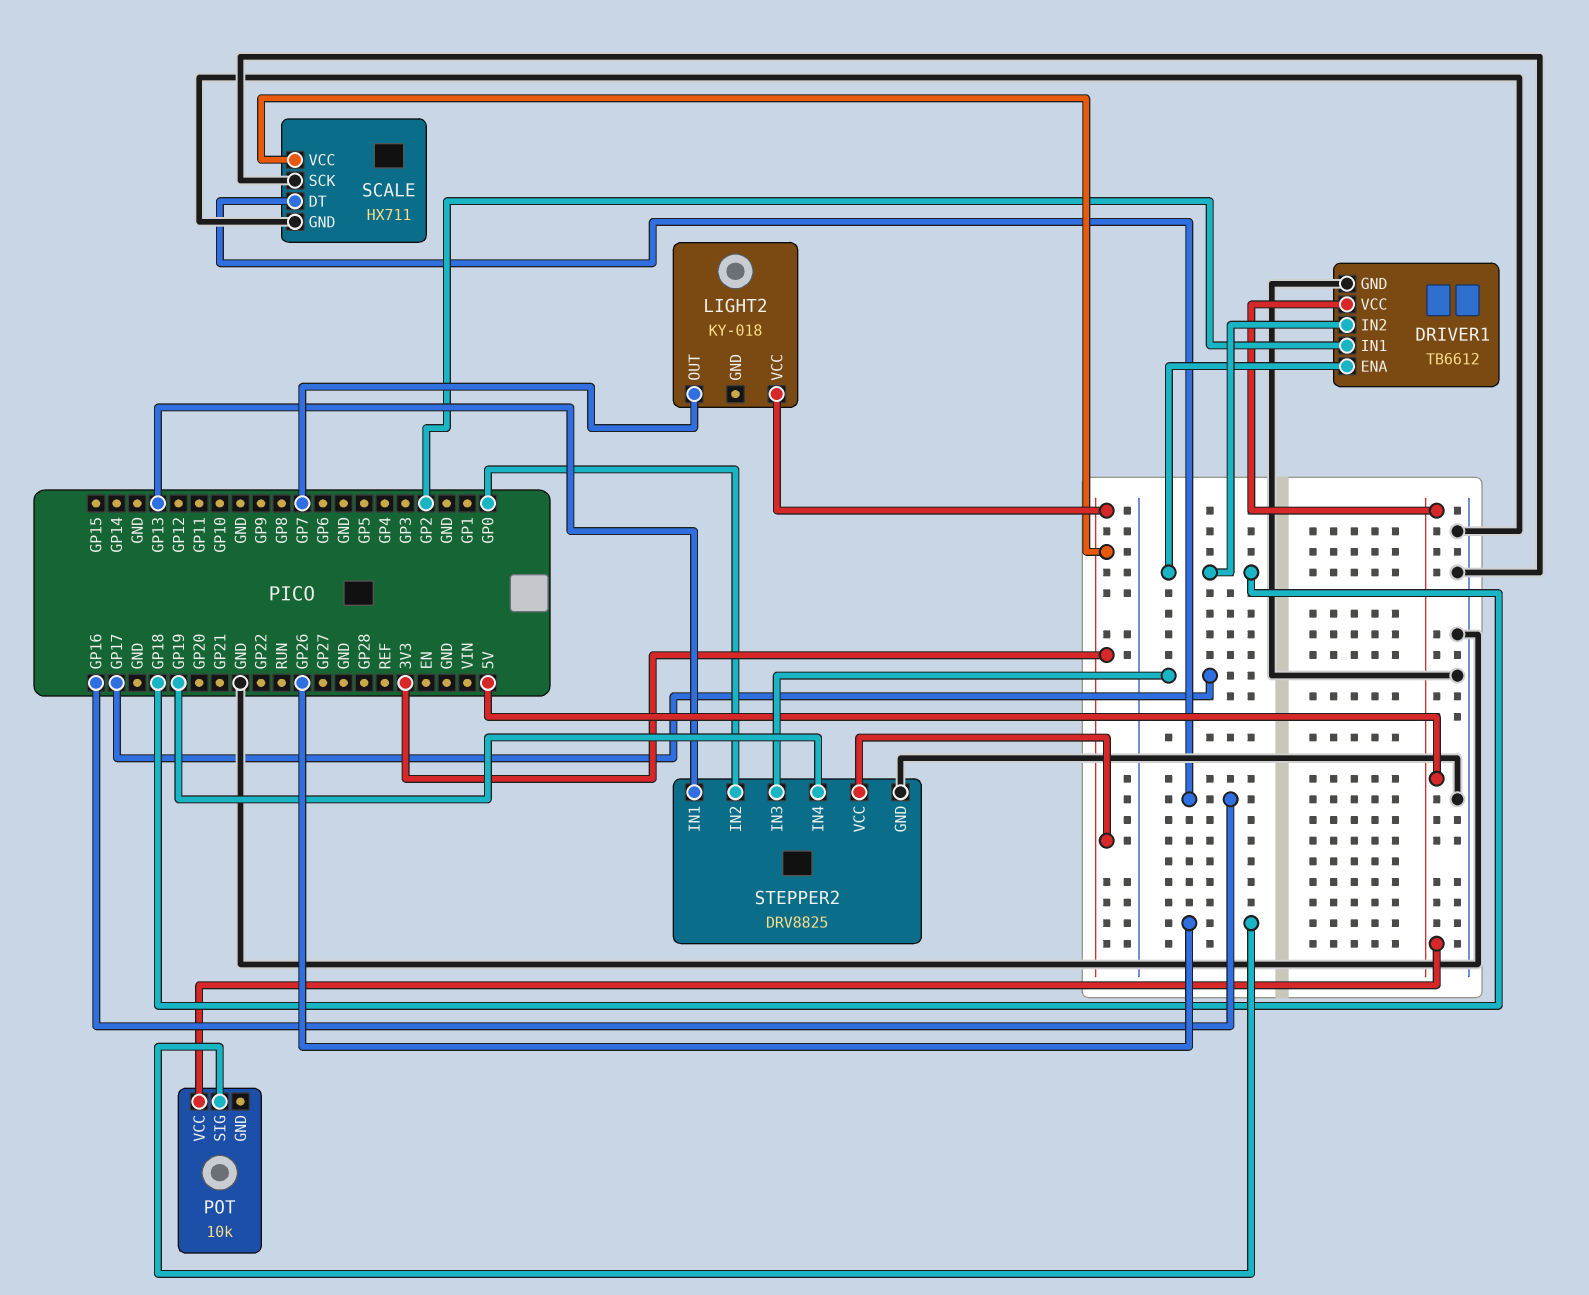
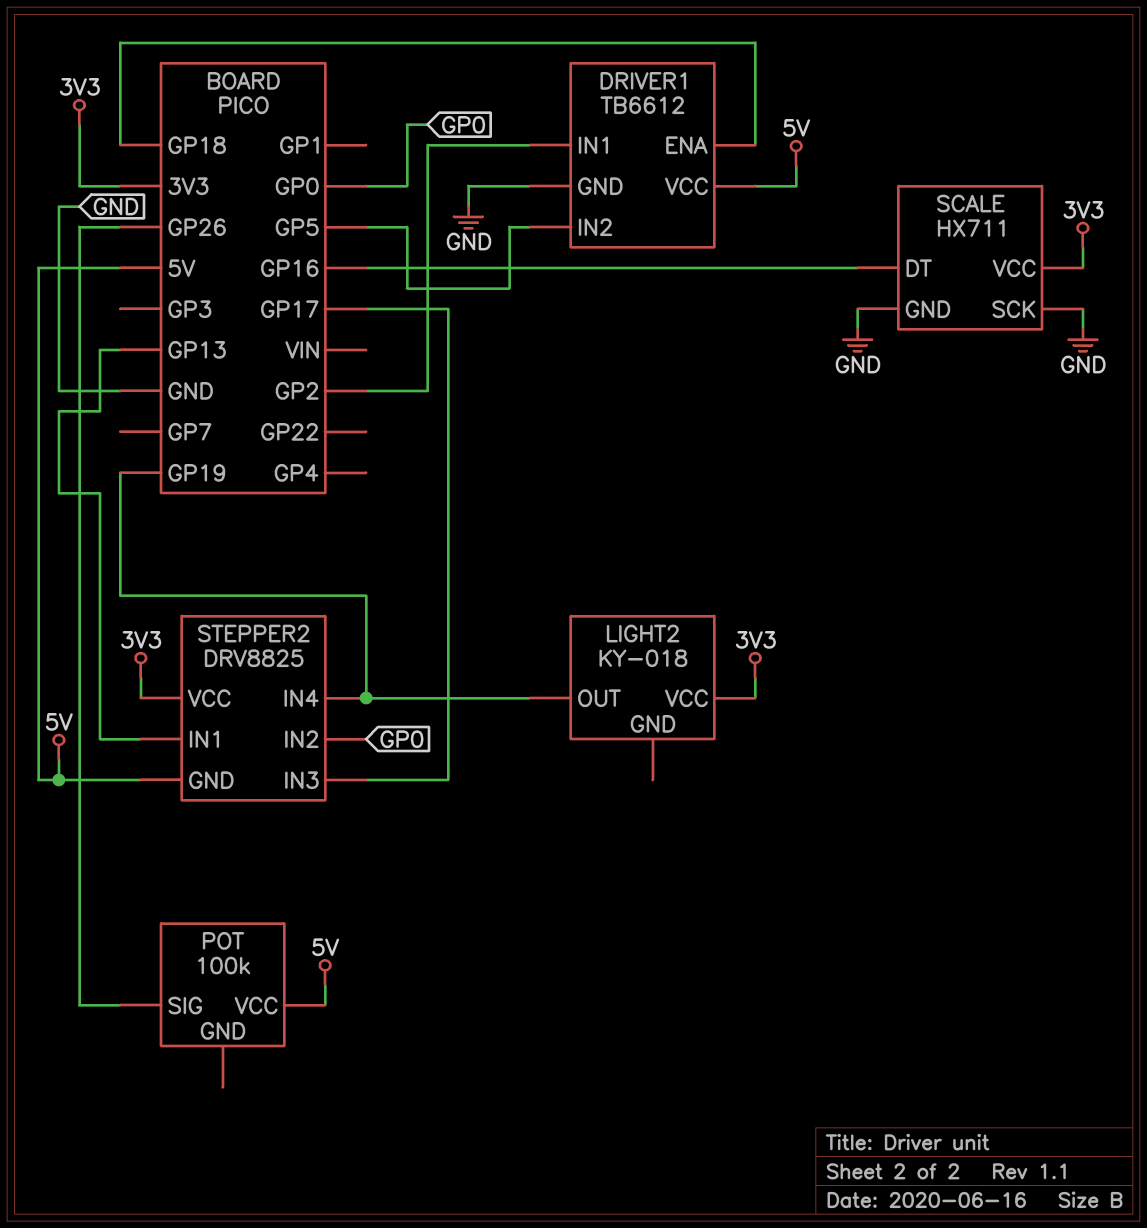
DRIVER1 pin IN2: GP18 -> GP5
LIGHT2 pin OUT: GP7 -> GP19
POT: 10k -> 100k
STEPPER2 pin GND: GND -> 5V

